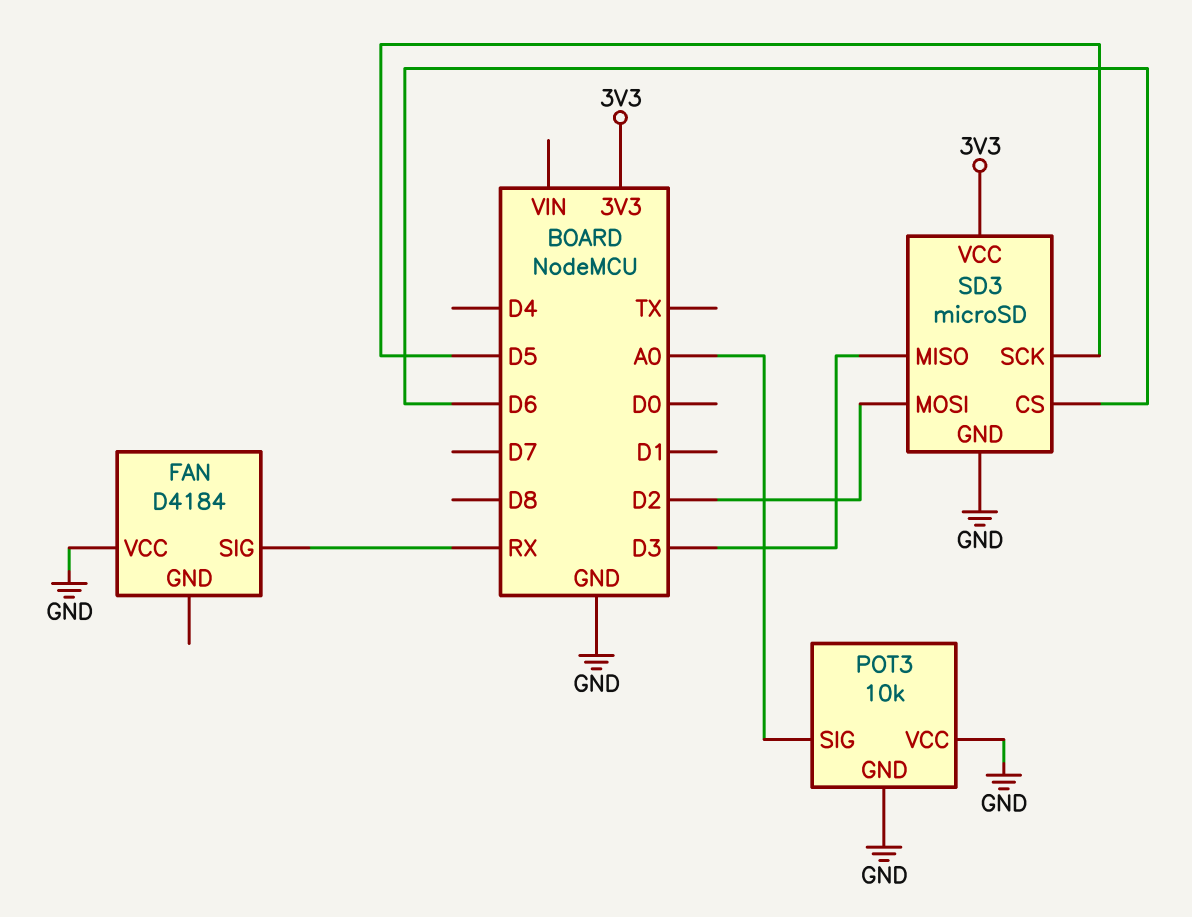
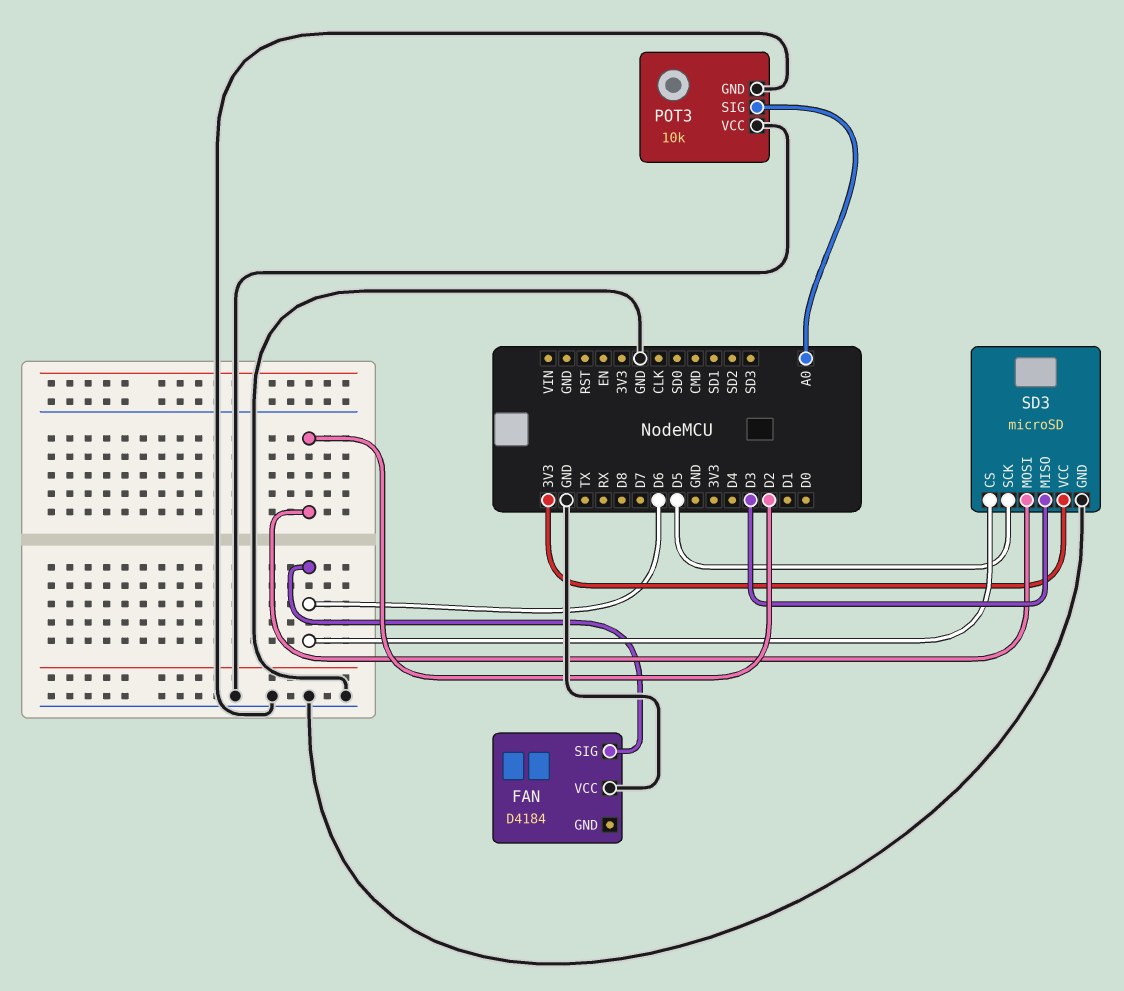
FAN pin SIG: RX -> D6

